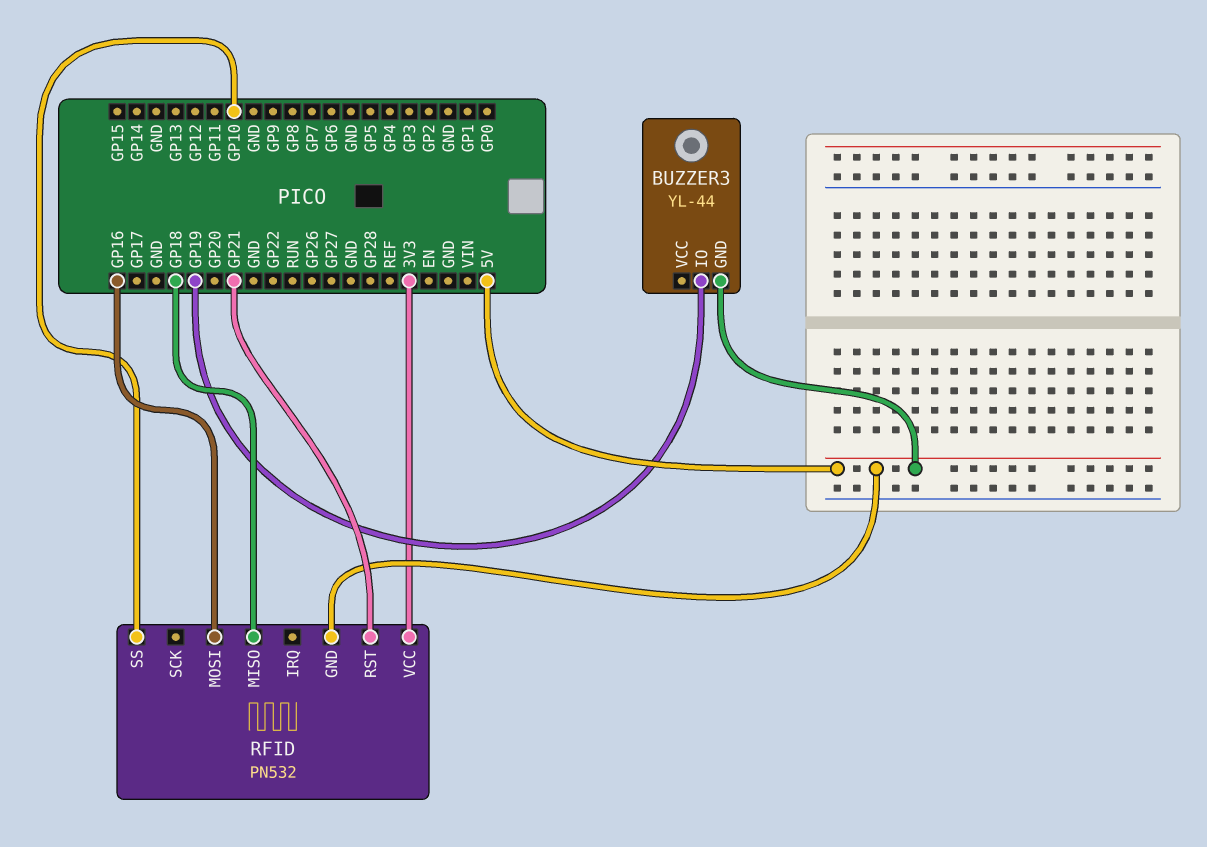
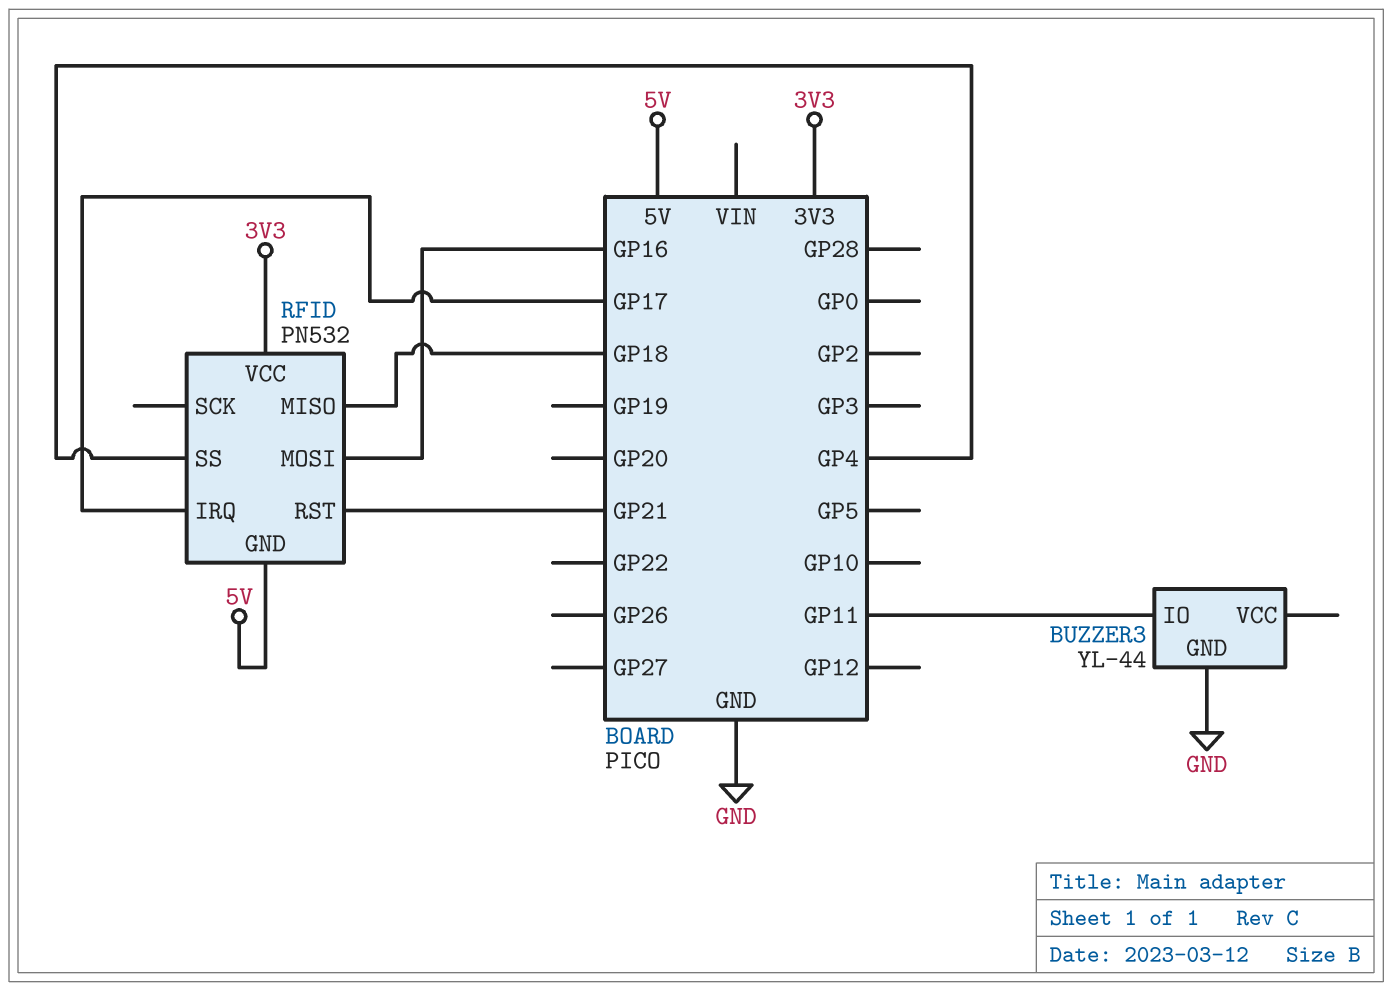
BUZZER3 pin GND: 5V -> GND
BUZZER3 pin IO: GP19 -> GP11
RFID pin IRQ: none -> GP17
RFID pin SS: GP10 -> GP4

